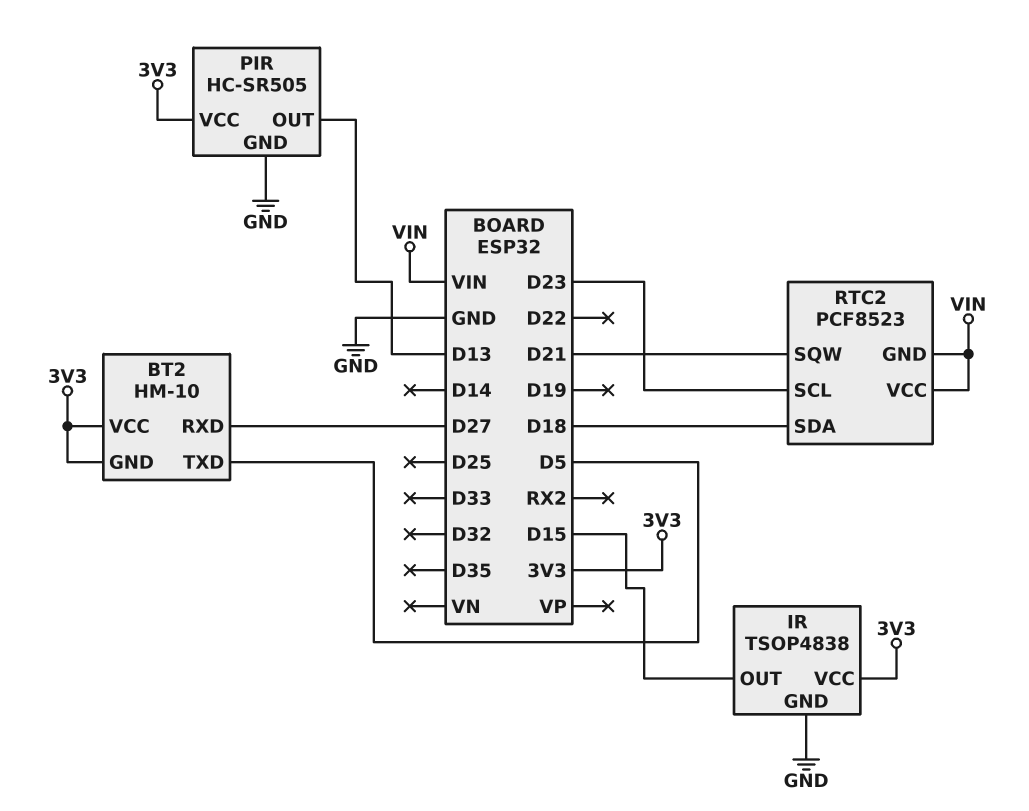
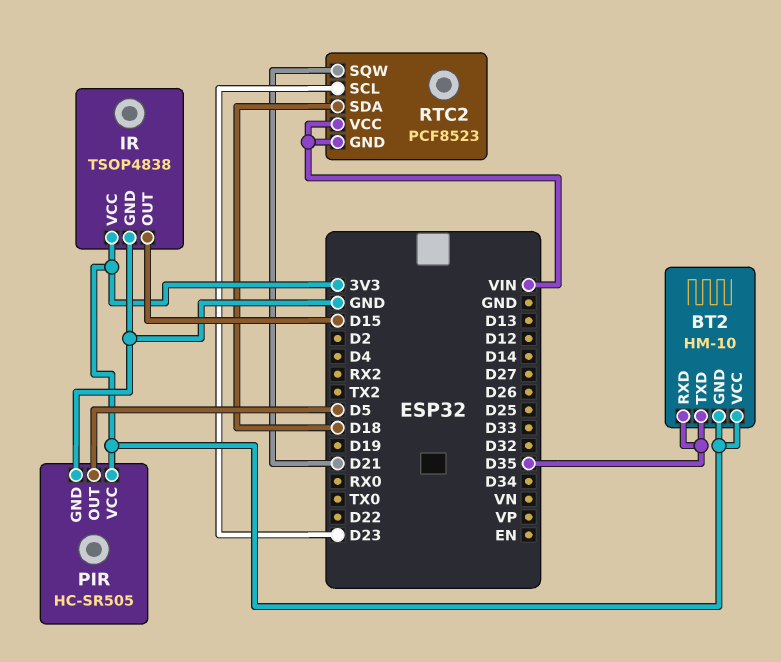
BT2 pin RXD: D27 -> D35
BT2 pin TXD: D5 -> D35
PIR pin OUT: D13 -> D5

